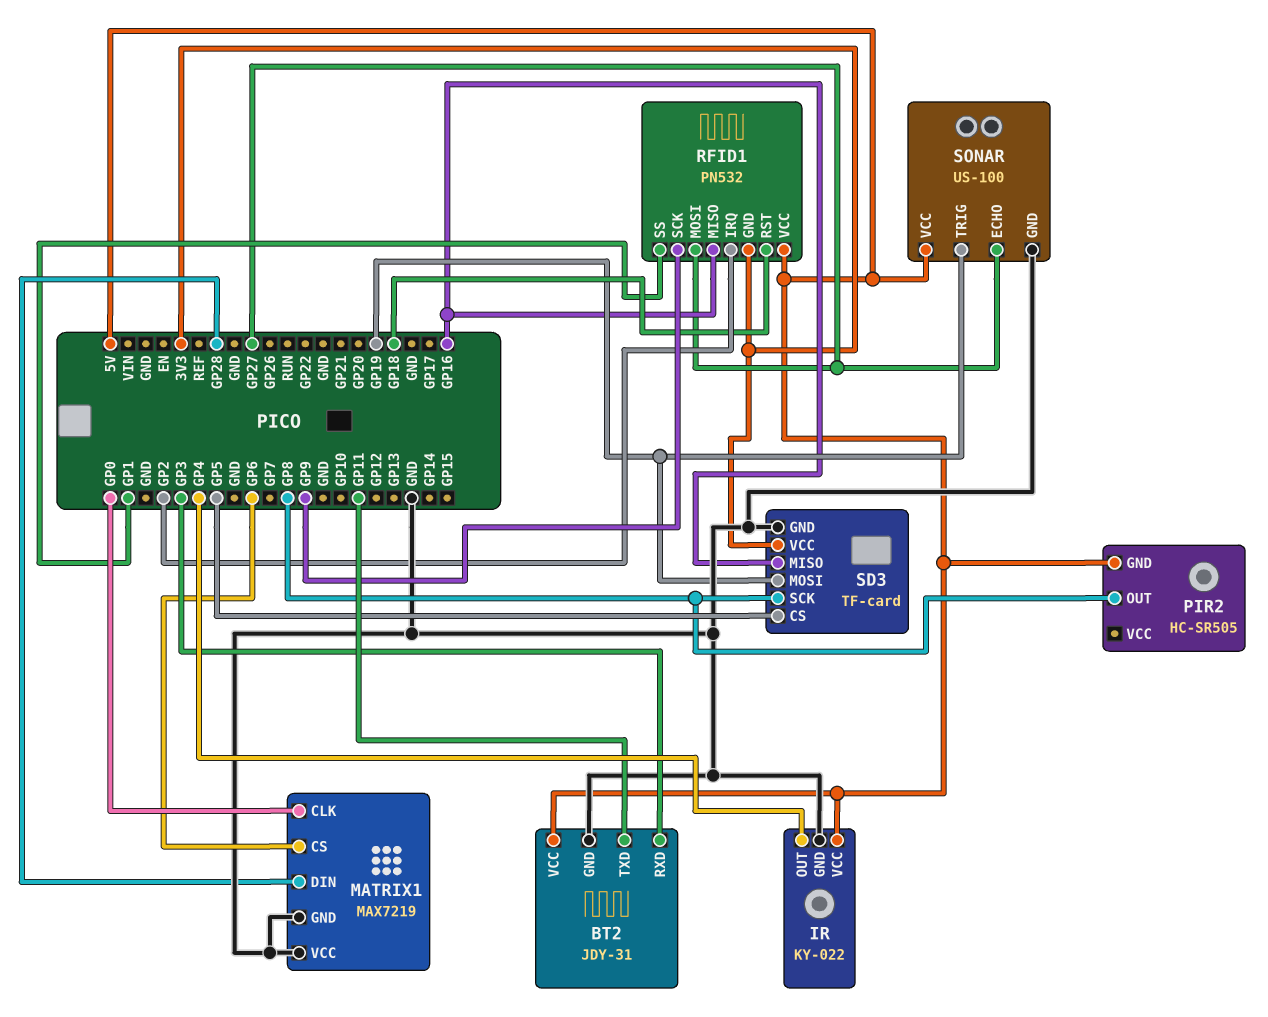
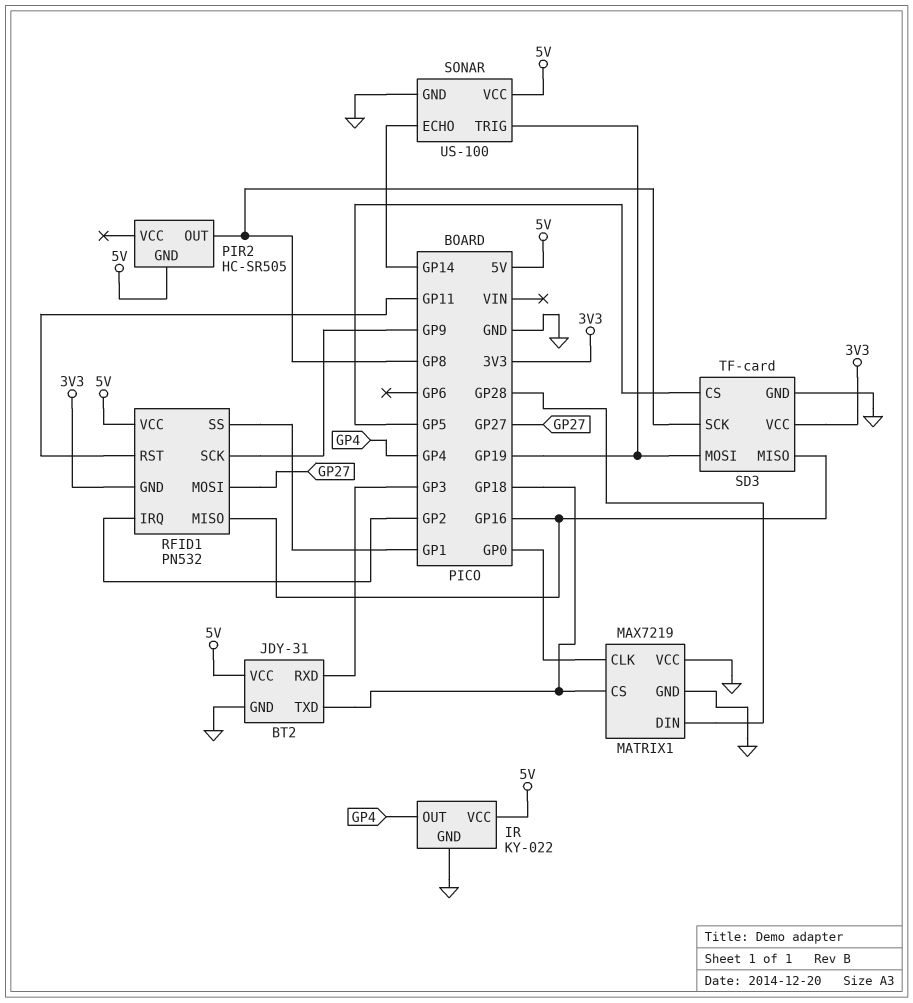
BT2 pin TXD: GP11 -> GP18
MATRIX1 pin CS: GP6 -> GP18
RFID1 pin RST: GP18 -> GP11
SONAR pin ECHO: GP27 -> GP14

